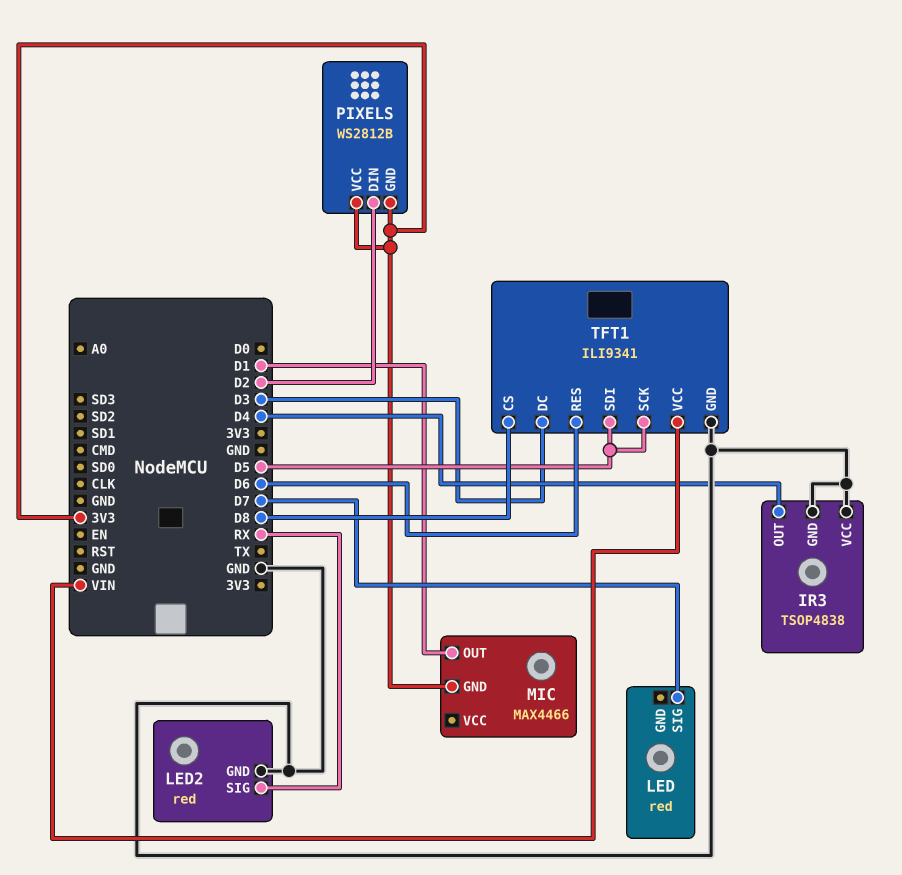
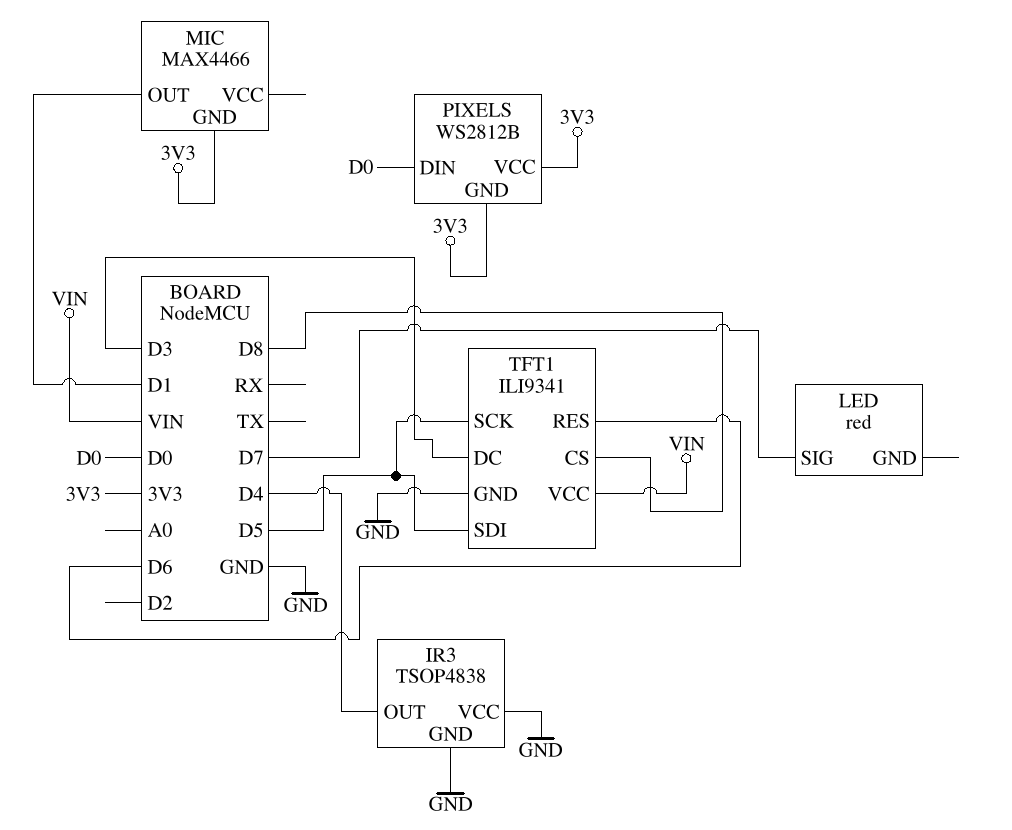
LED2: red -> none
LED2 pin GND: GND -> none
LED2 pin SIG: RX -> none
PIXELS pin DIN: D2 -> D0

